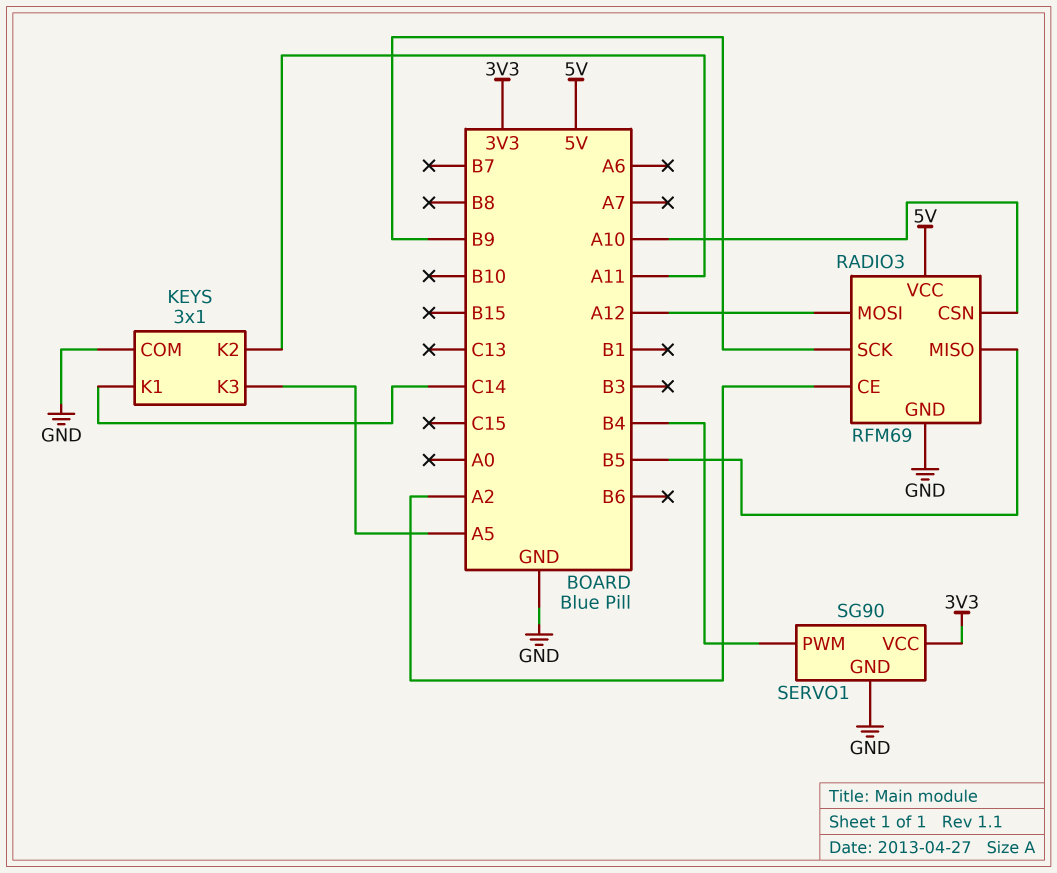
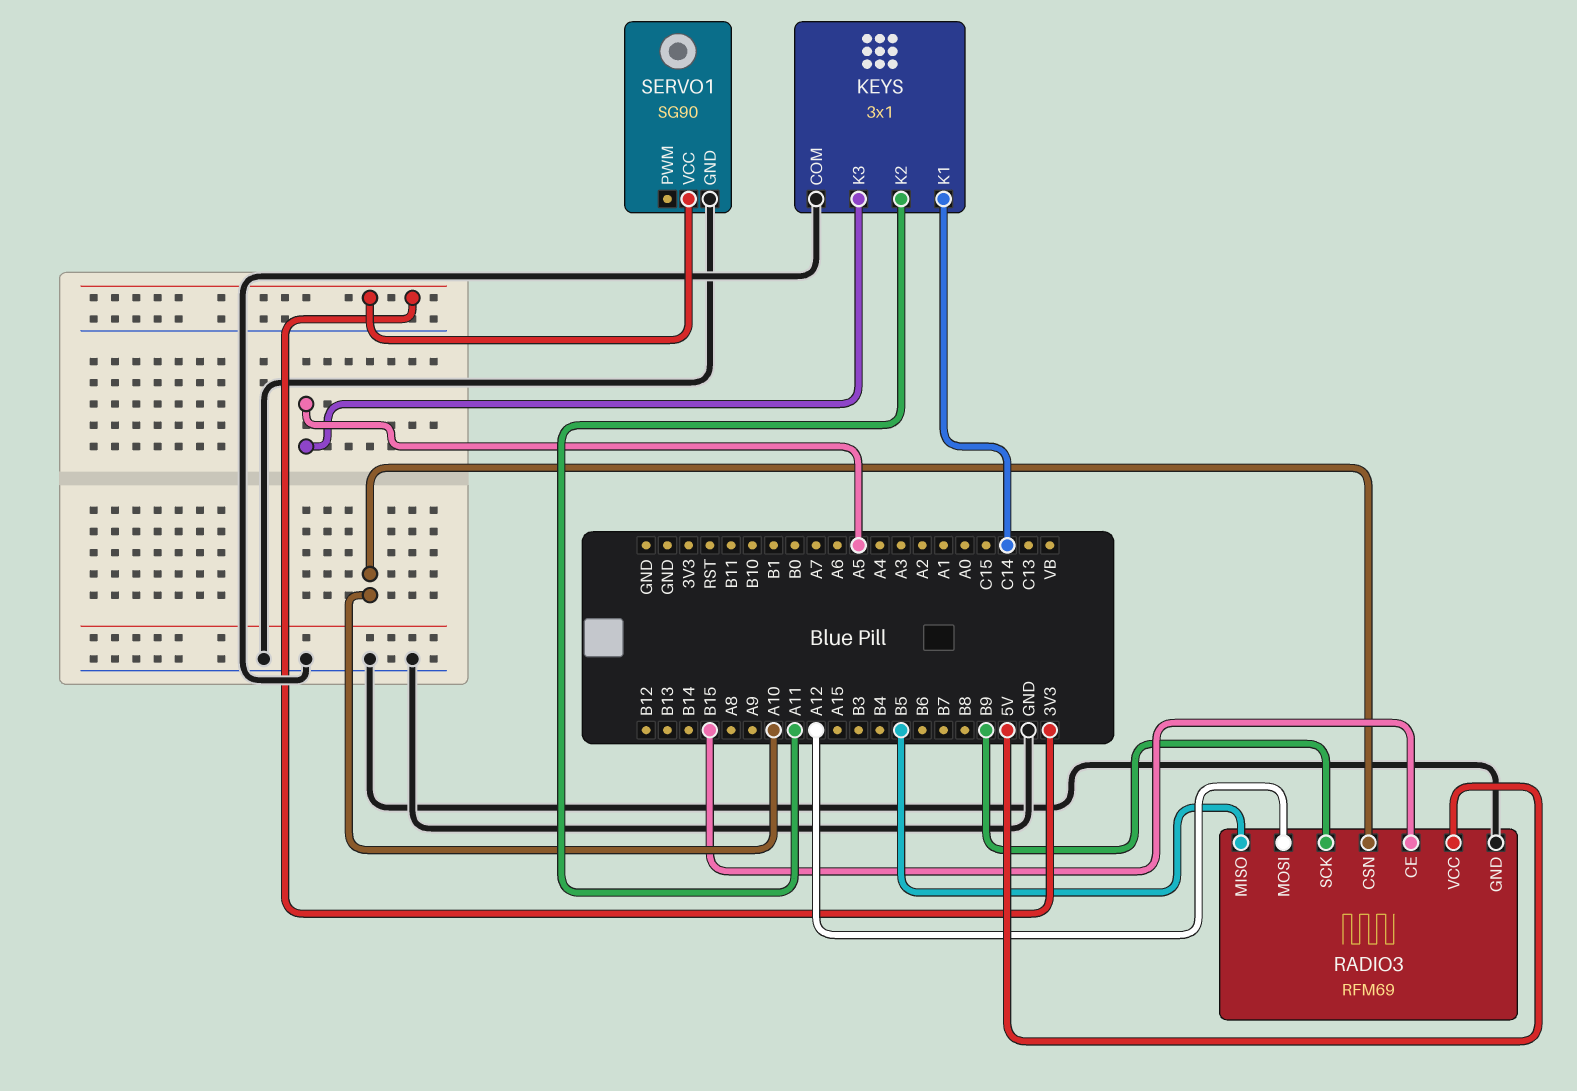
RADIO3 pin CE: A2 -> B15
SERVO1 pin PWM: B4 -> none

